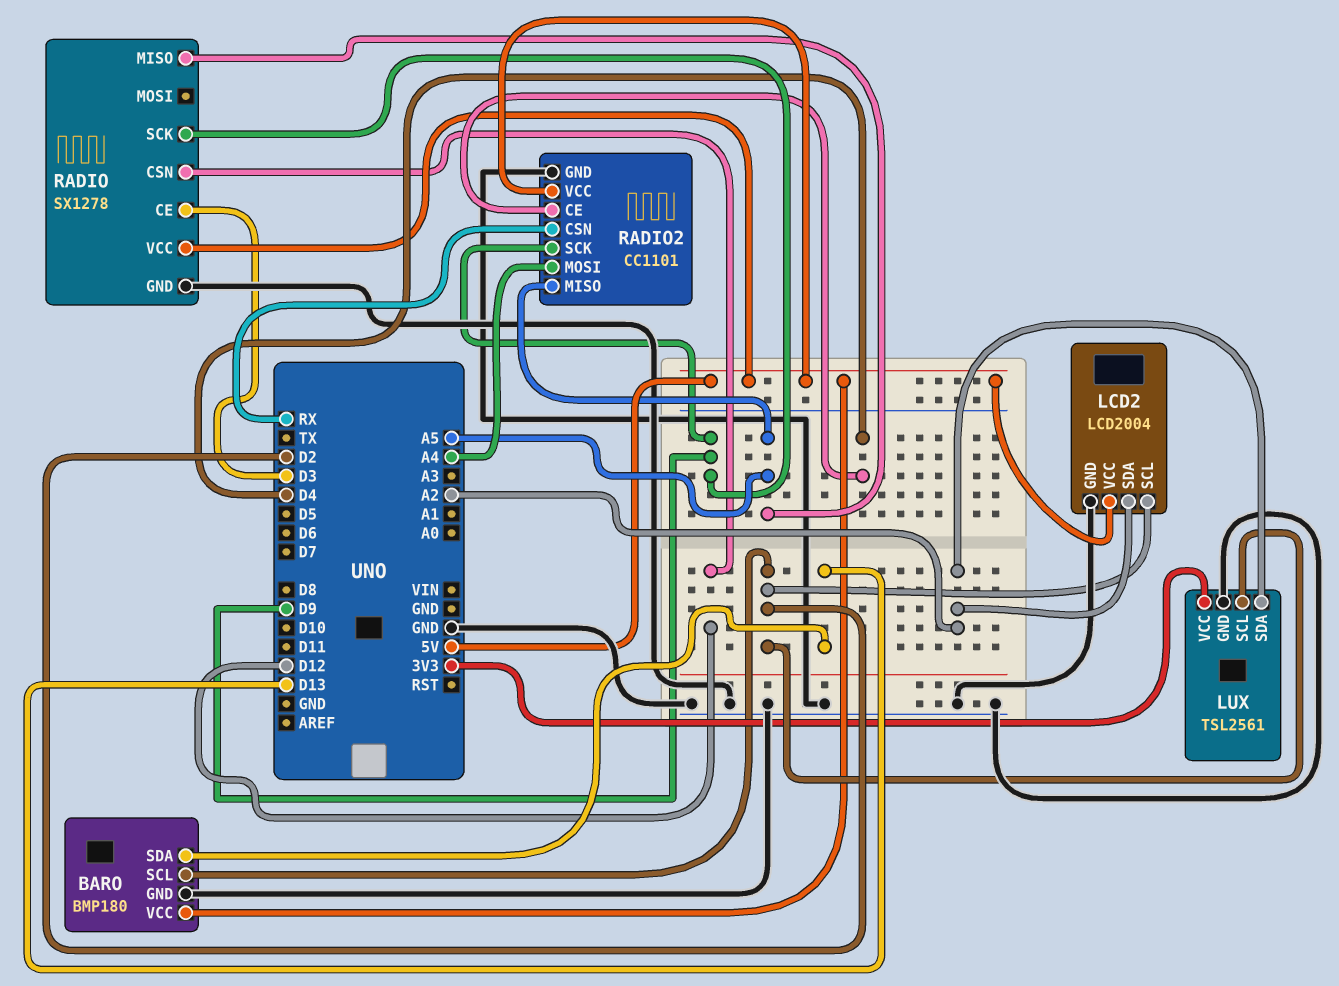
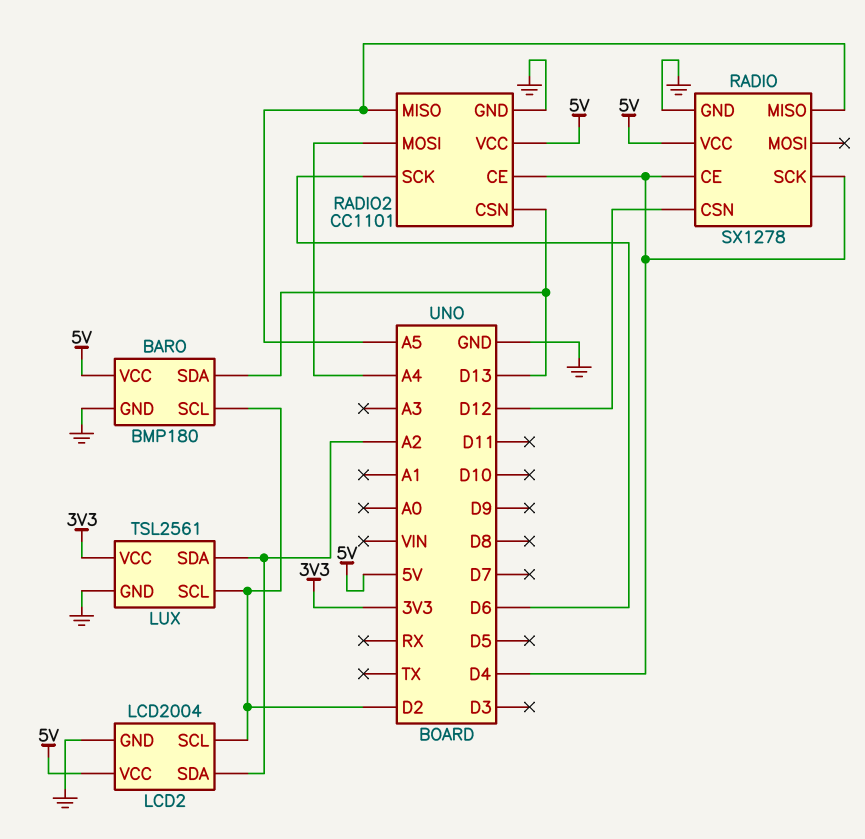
RADIO pin CE: D3 -> D4
RADIO pin SCK: D9 -> D4
RADIO2 pin CSN: RX -> D13
RADIO2 pin SCK: D9 -> D6

